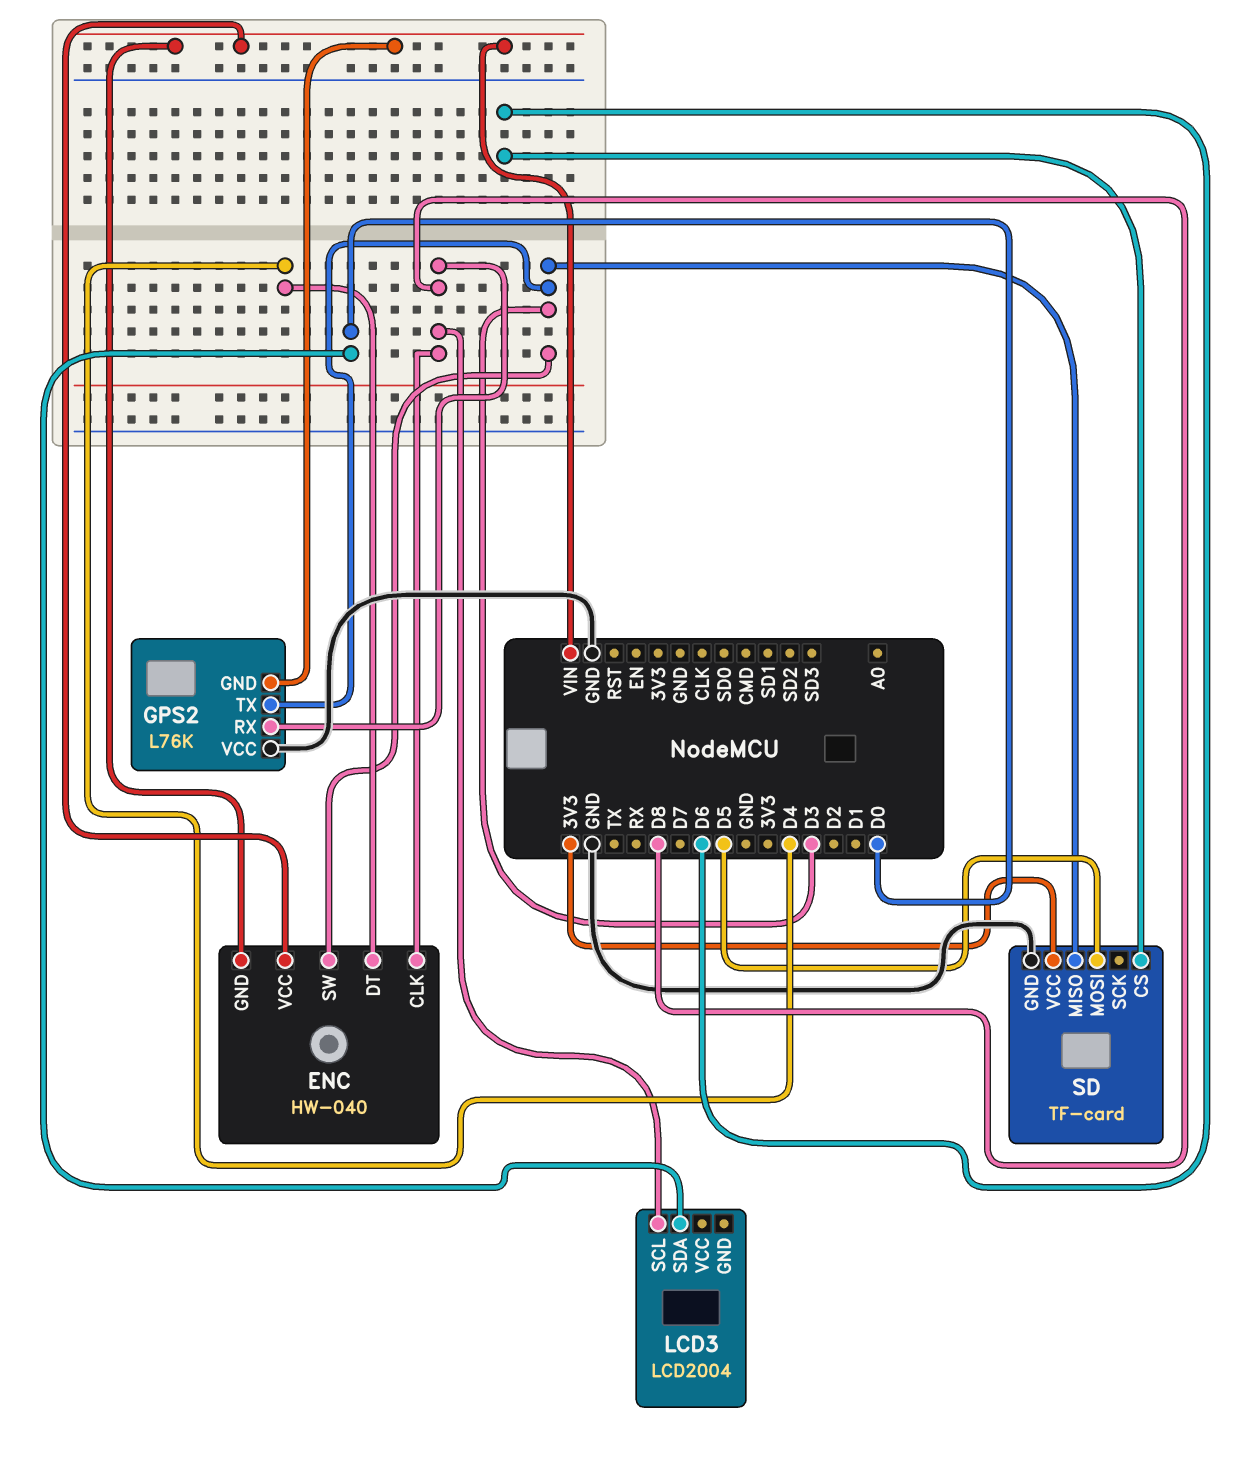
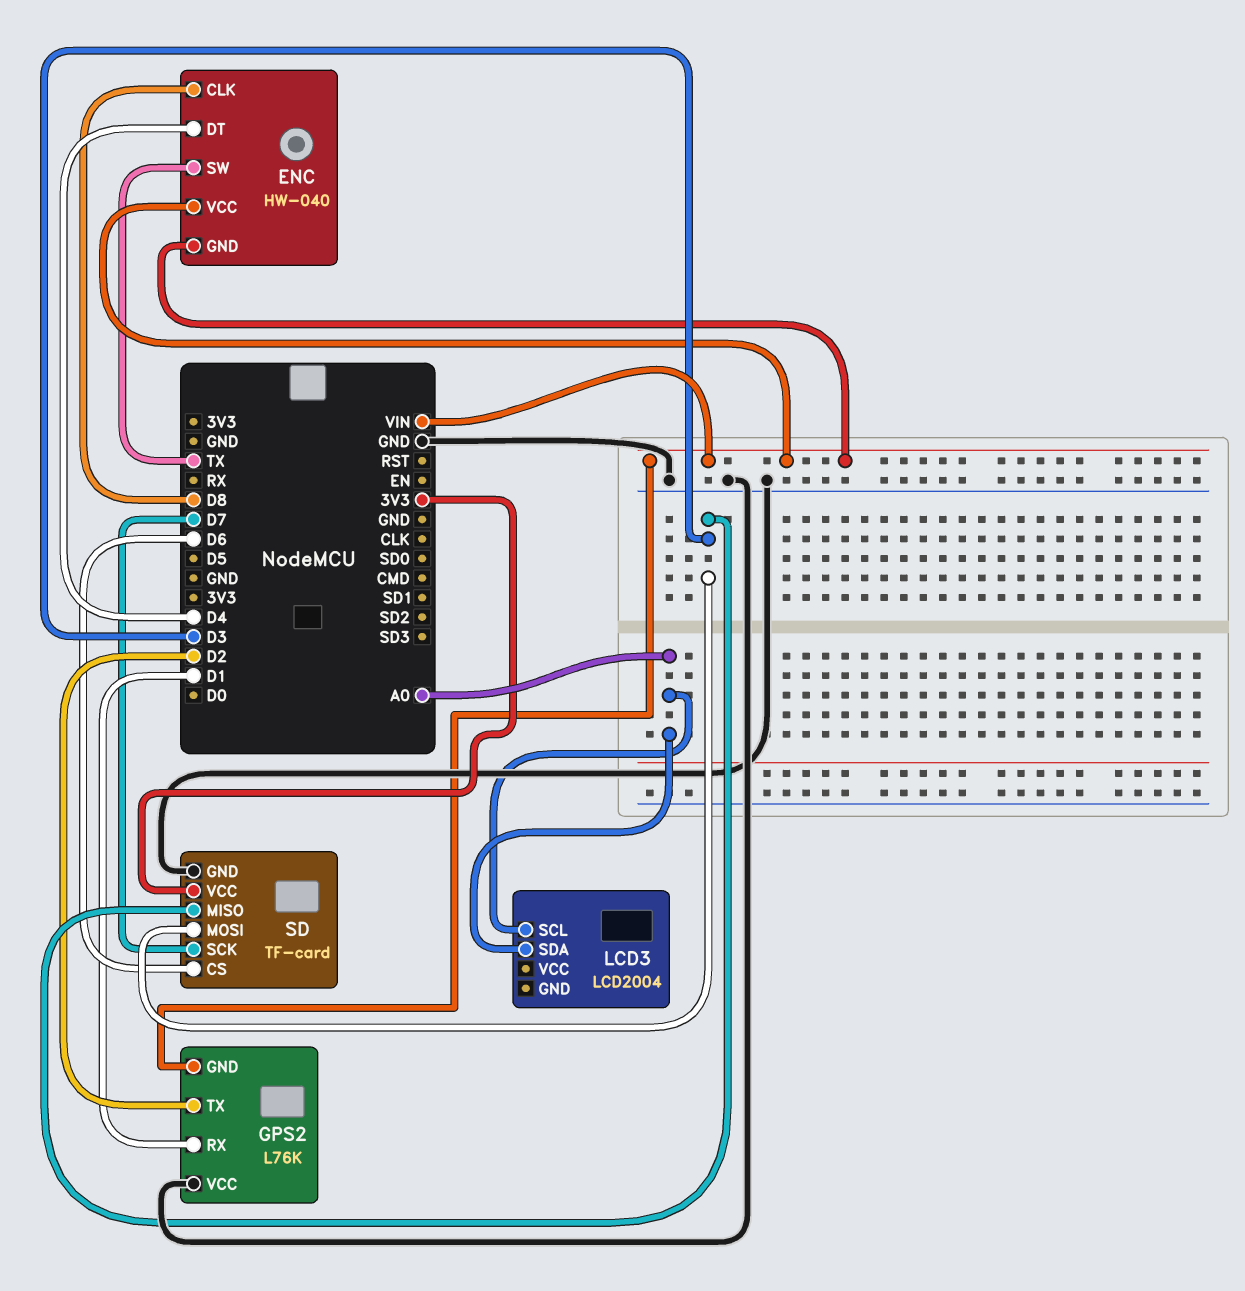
ENC pin SW: D3 -> TX
GPS2 pin RX: D8 -> D1
GPS2 pin TX: D3 -> D2
LCD3 pin SCL: D8 -> A0
LCD3 pin SDA: D0 -> A0
SD pin MOSI: D5 -> D3
SD pin SCK: none -> D7

